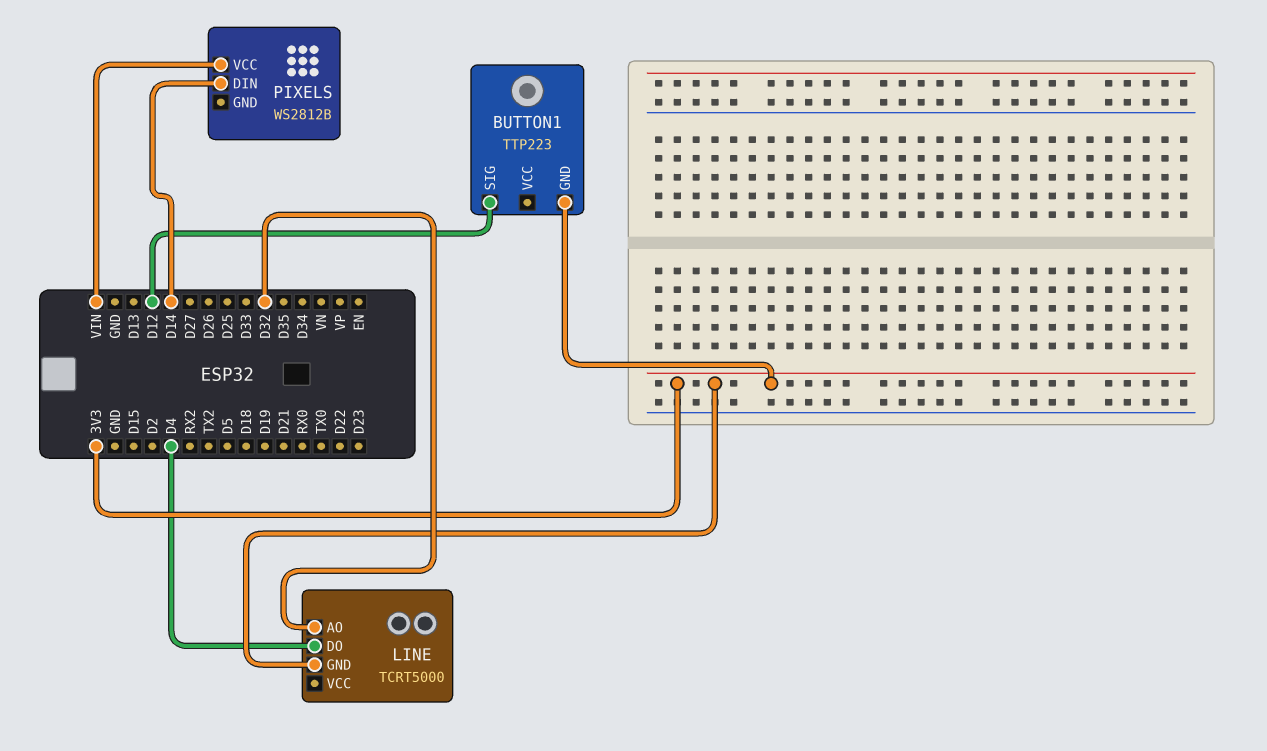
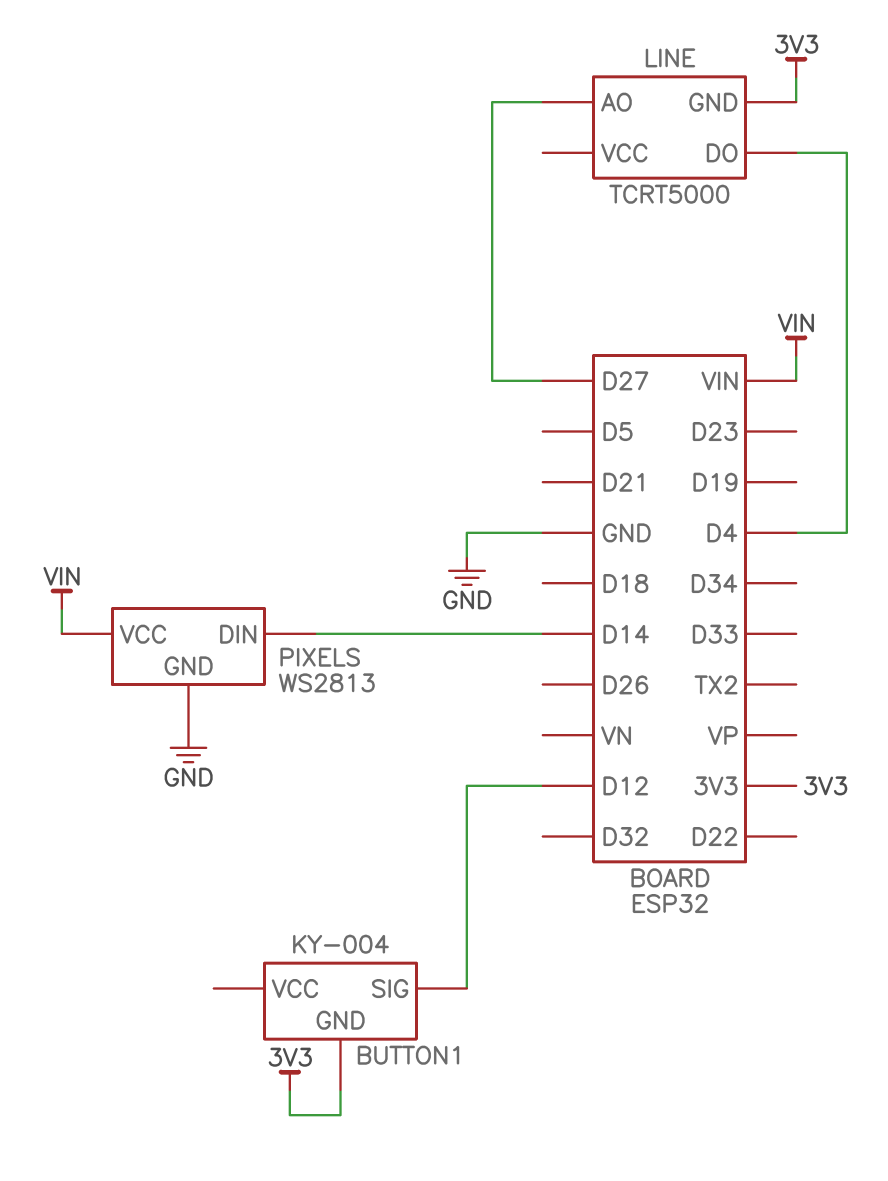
BUTTON1: TTP223 -> KY-004
LINE pin AO: D32 -> D27
PIXELS: WS2812B -> WS2813
PIXELS pin GND: none -> GND

